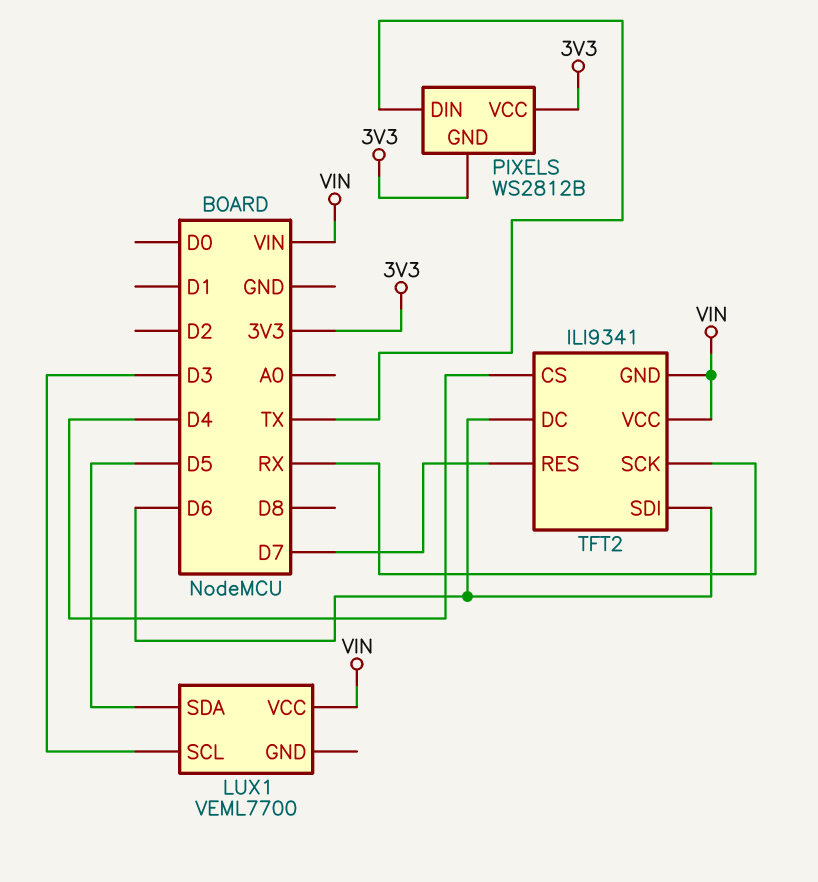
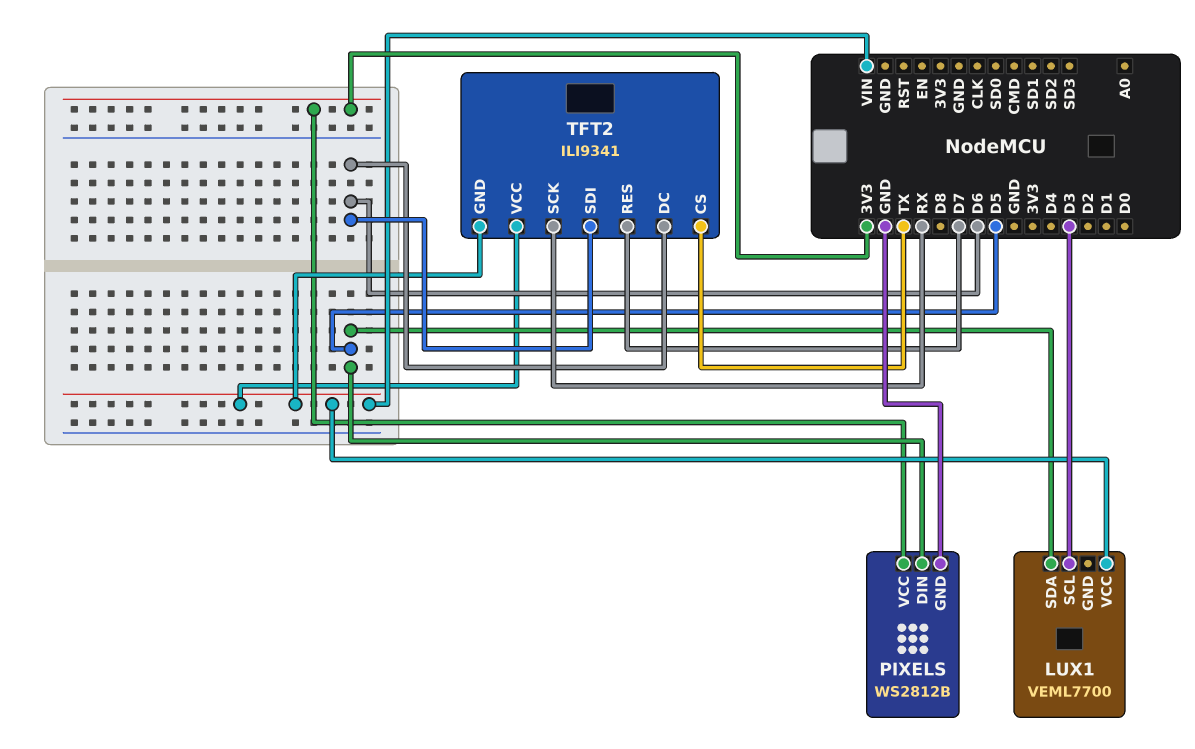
PIXELS pin DIN: TX -> D5
PIXELS pin GND: 3V3 -> GND
TFT2 pin CS: D4 -> TX

